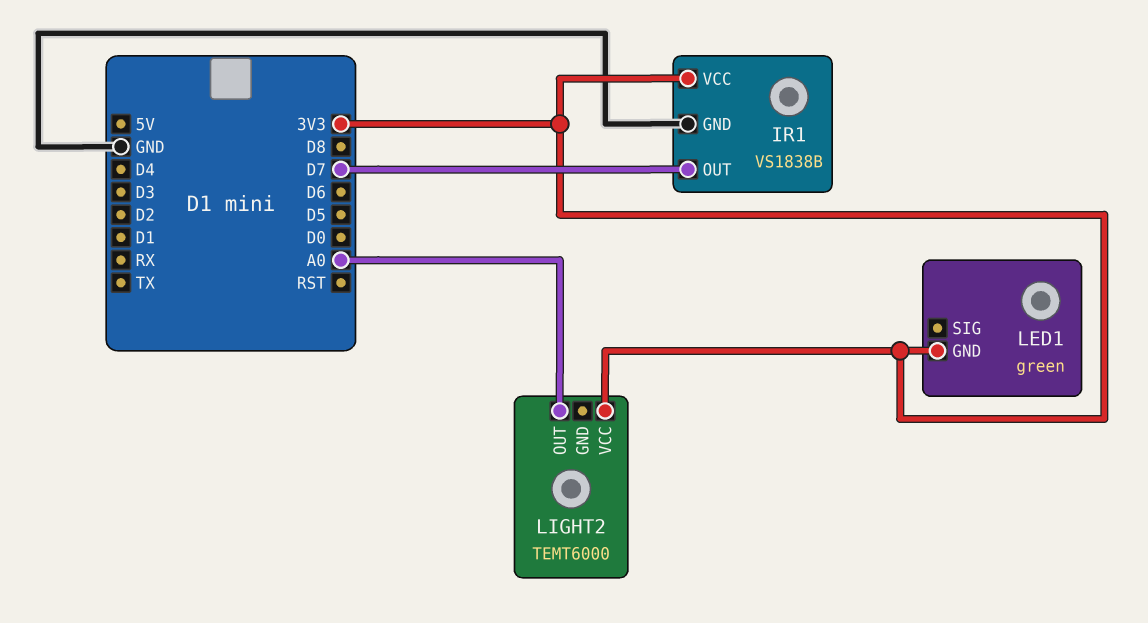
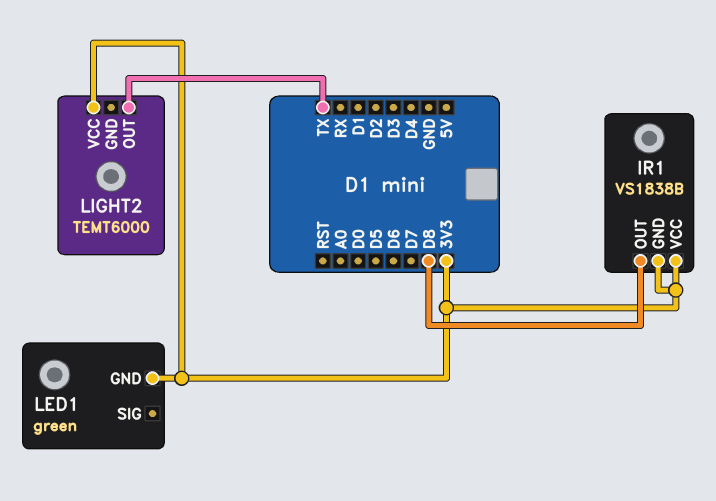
IR1 pin GND: GND -> 3V3
IR1 pin OUT: D7 -> D8
LIGHT2 pin OUT: A0 -> TX

